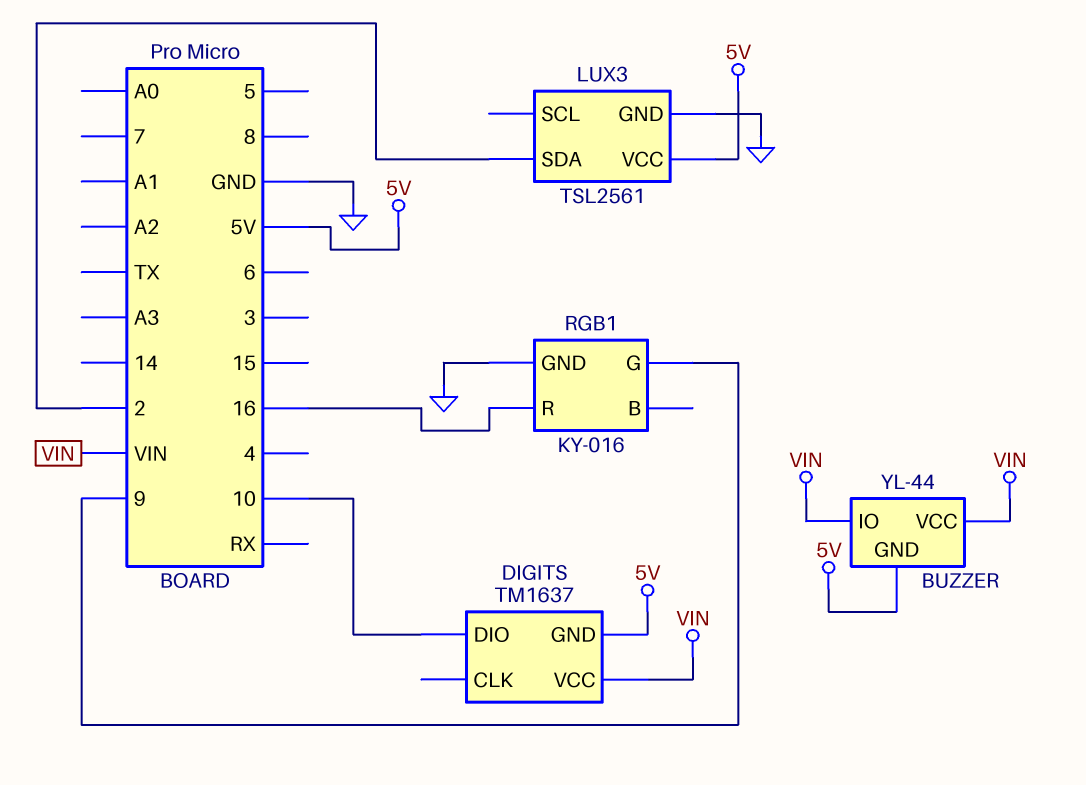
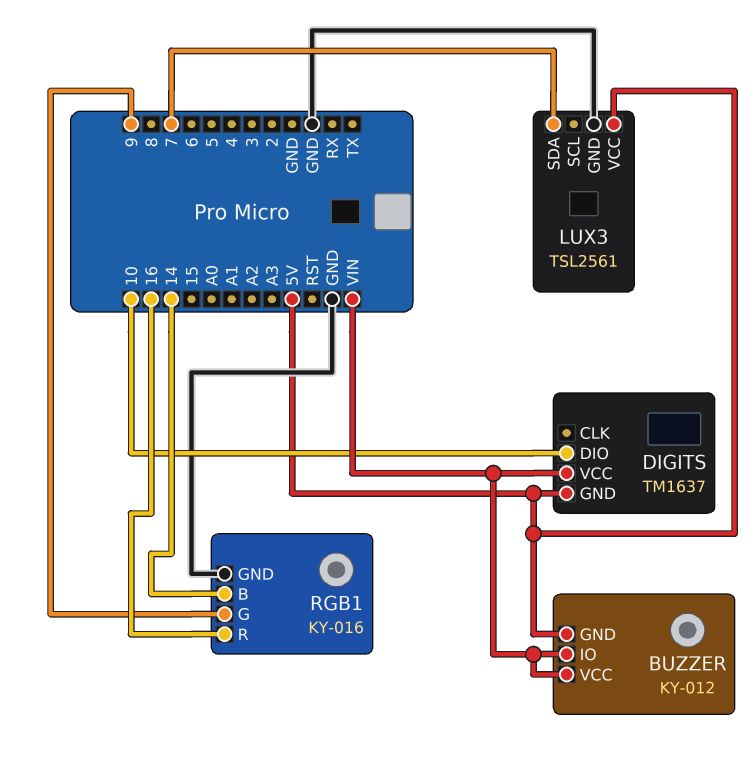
BUZZER: YL-44 -> KY-012
LUX3 pin SDA: 2 -> 7
RGB1 pin B: none -> 14

